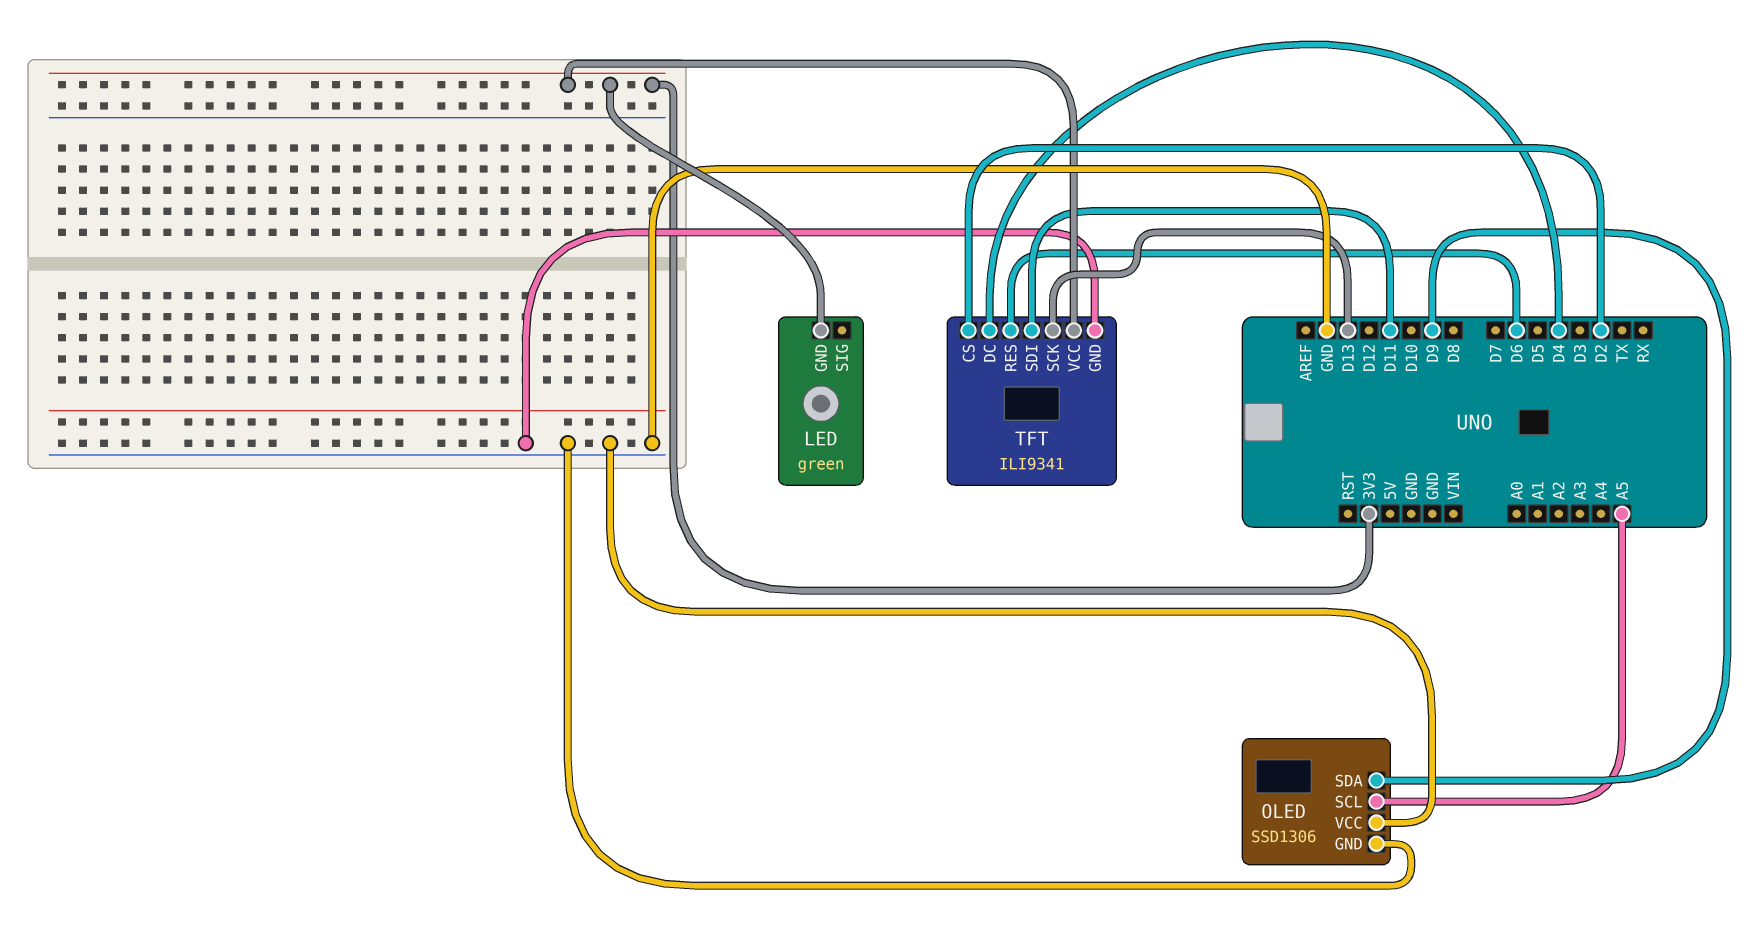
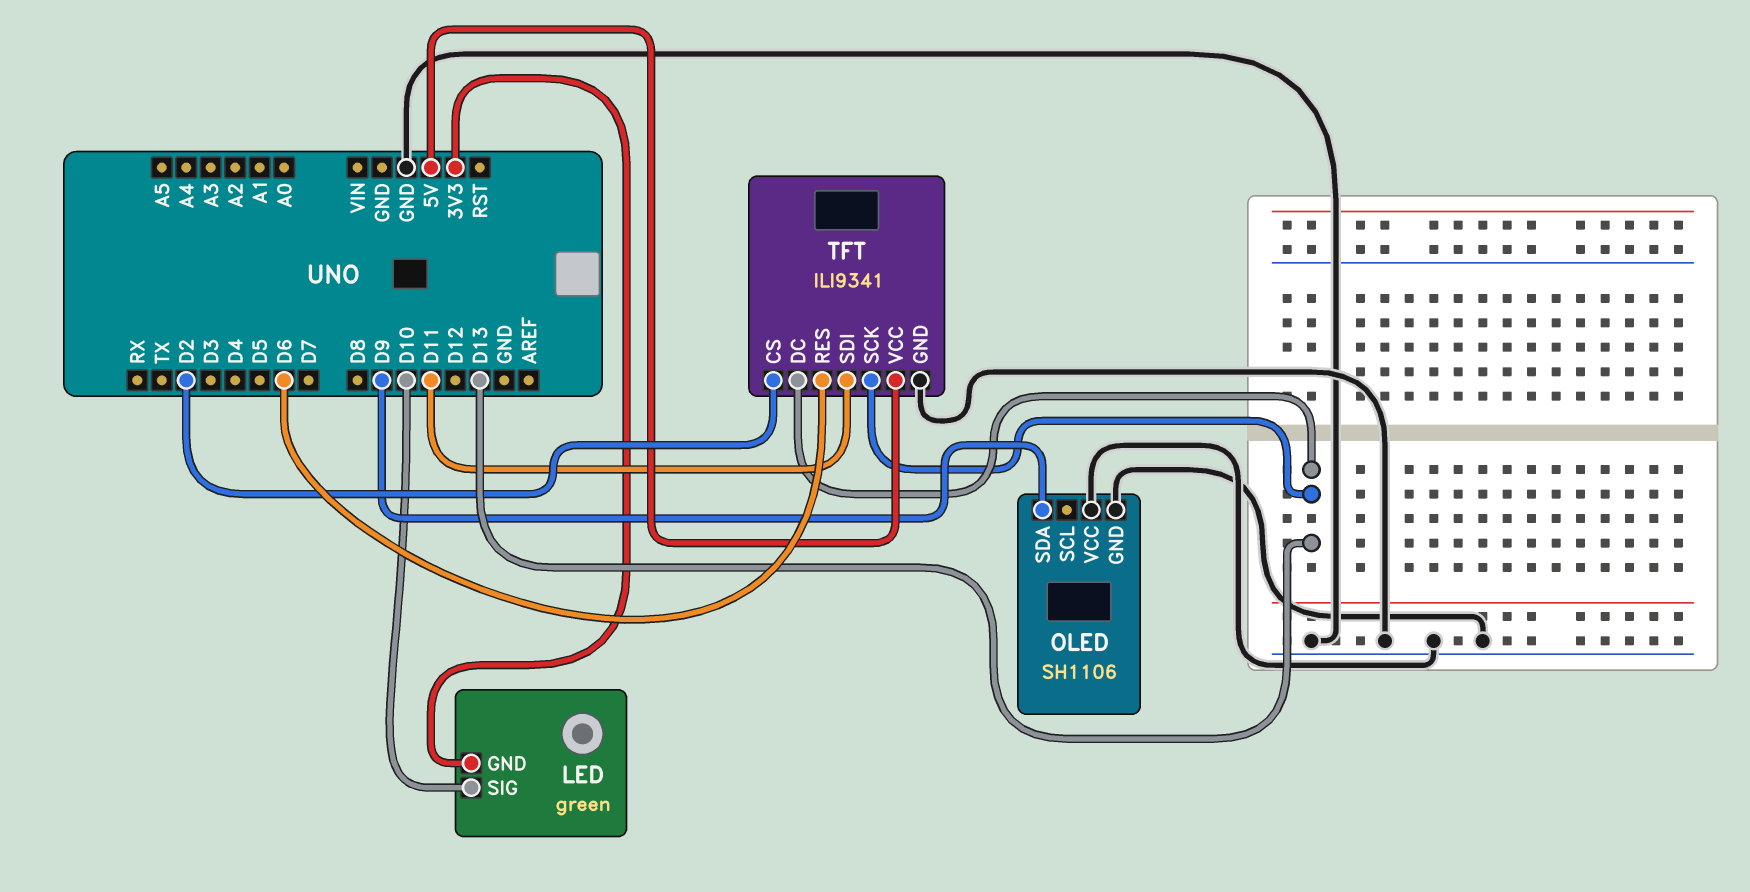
LED pin SIG: none -> D10
OLED: SSD1306 -> SH1106
OLED pin SCL: A5 -> none
TFT pin DC: D4 -> D13
TFT pin VCC: 3V3 -> 5V

